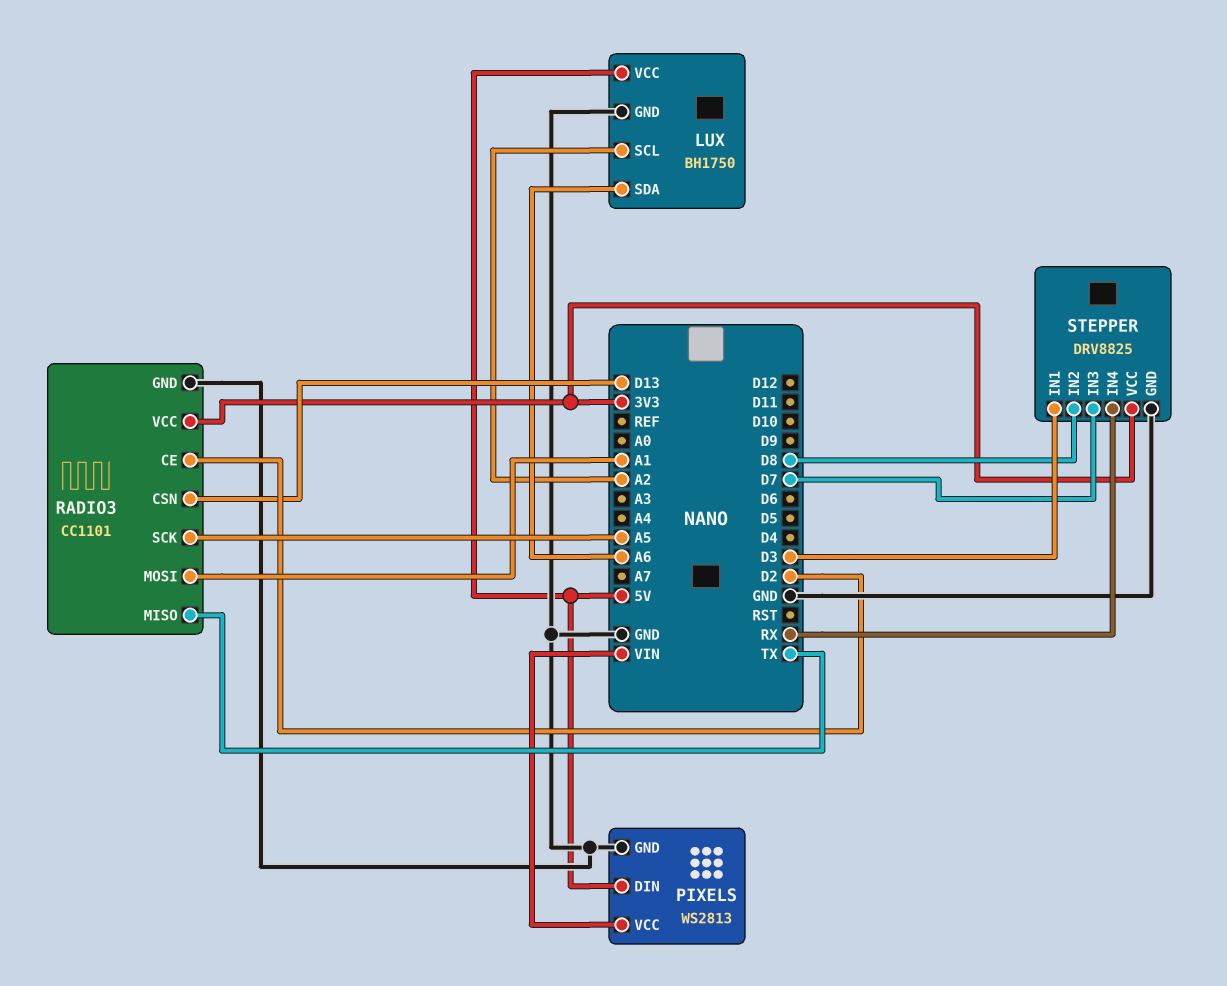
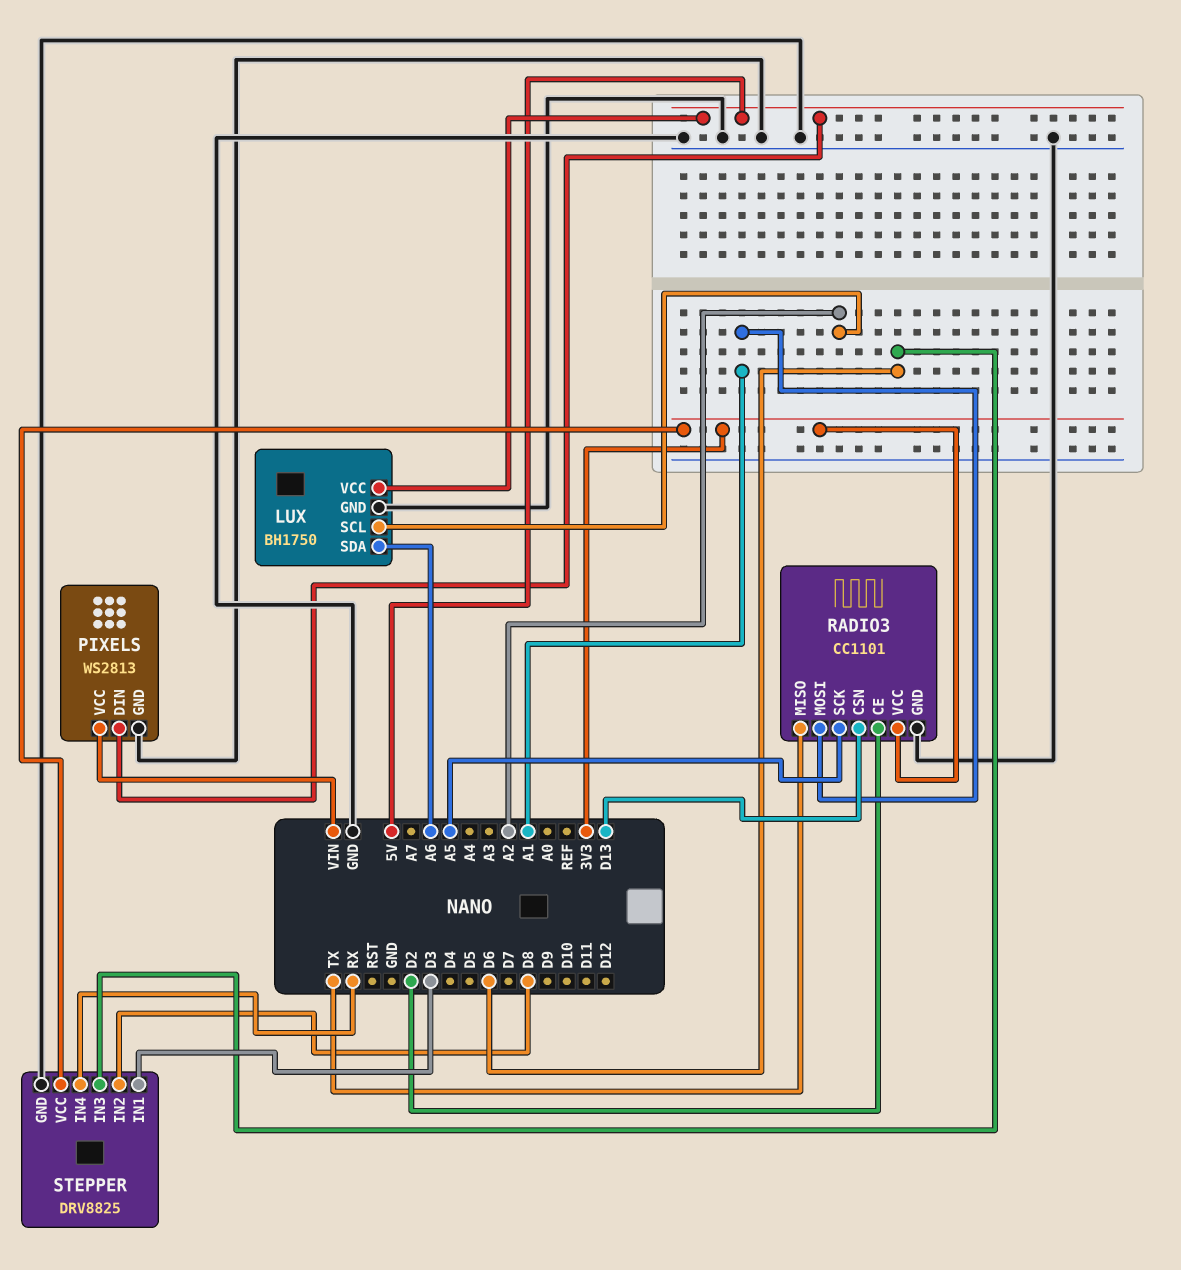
STEPPER pin IN3: D7 -> D6

